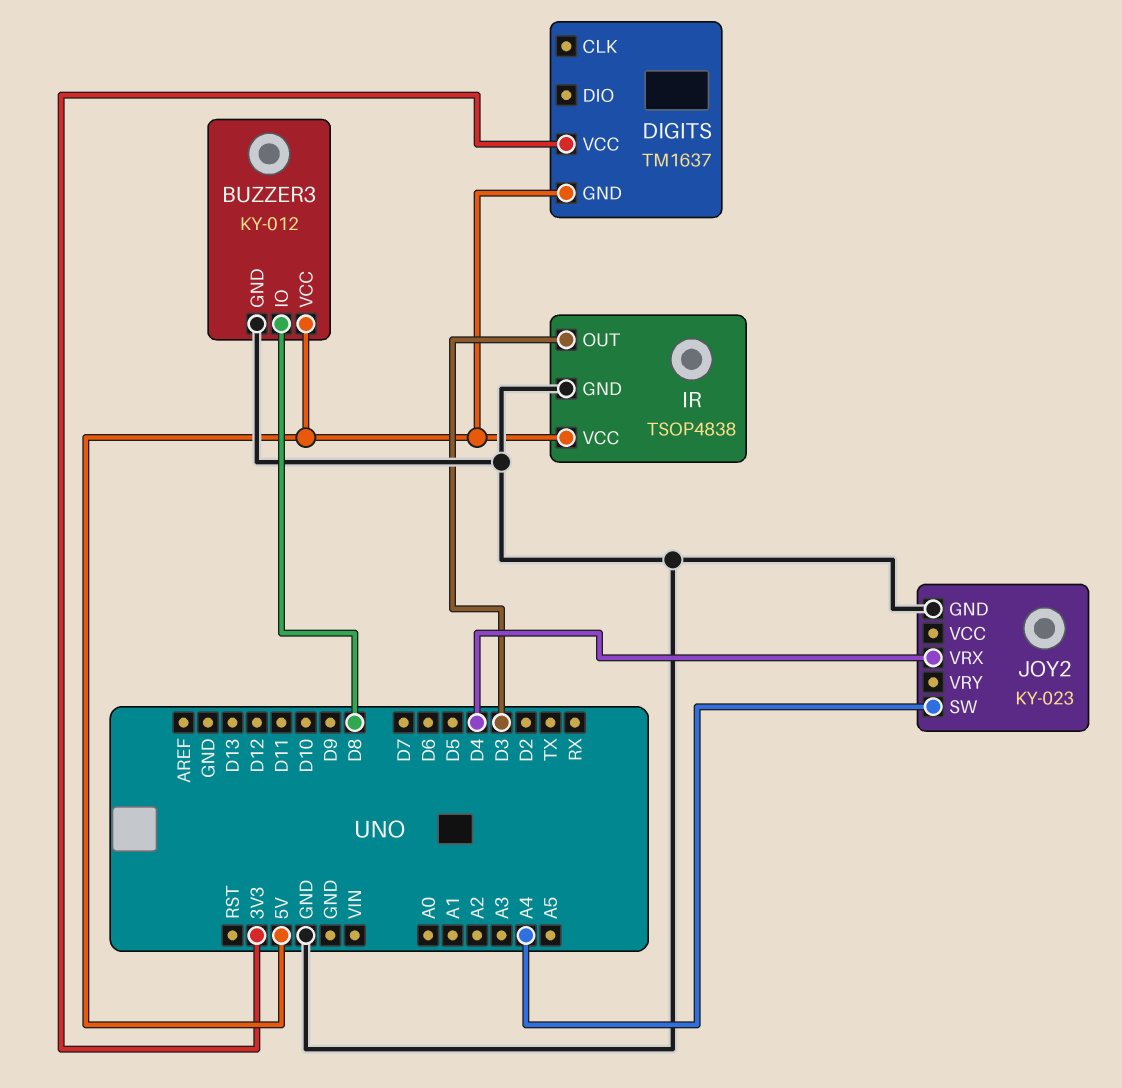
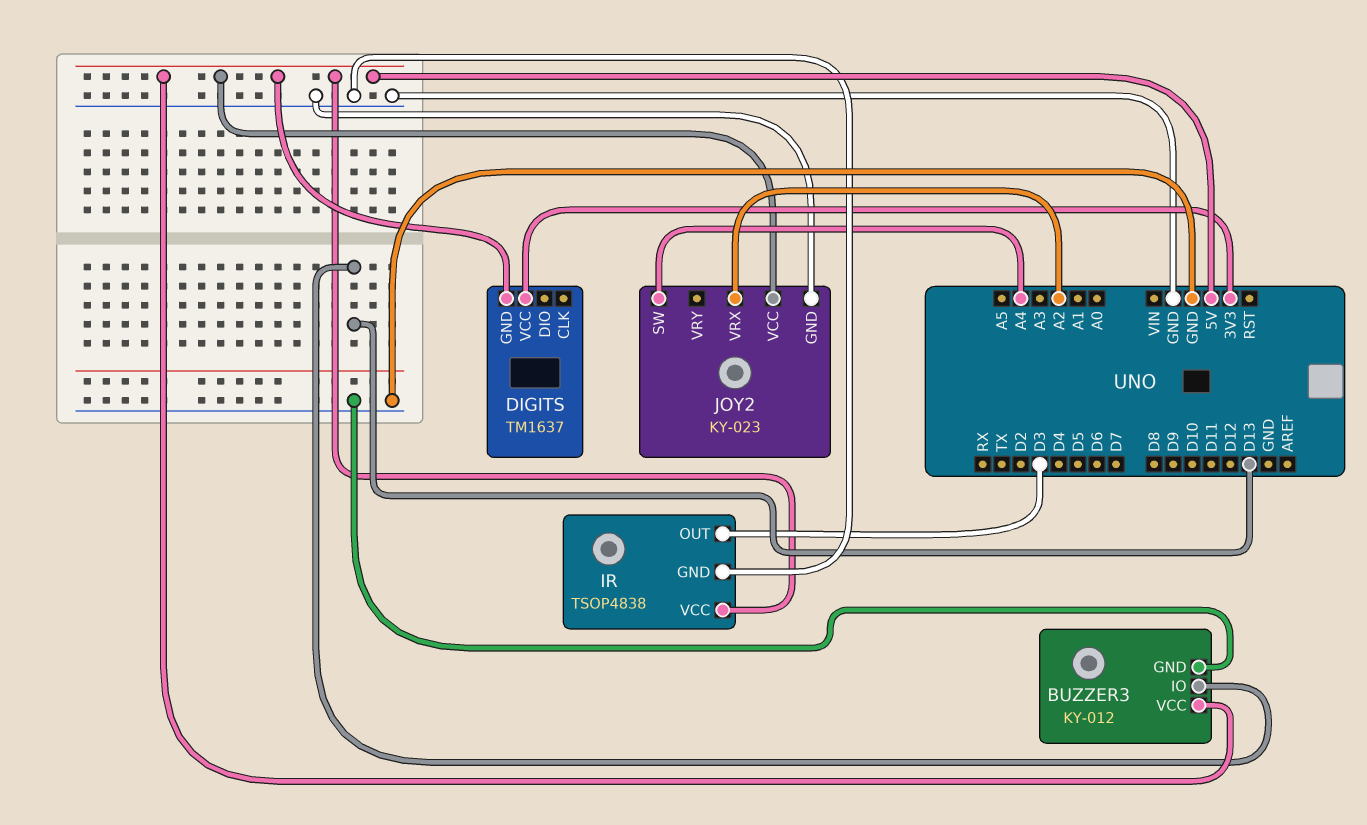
BUZZER3 pin IO: D8 -> D13
JOY2 pin VCC: none -> 5V
JOY2 pin VRX: D4 -> A2

